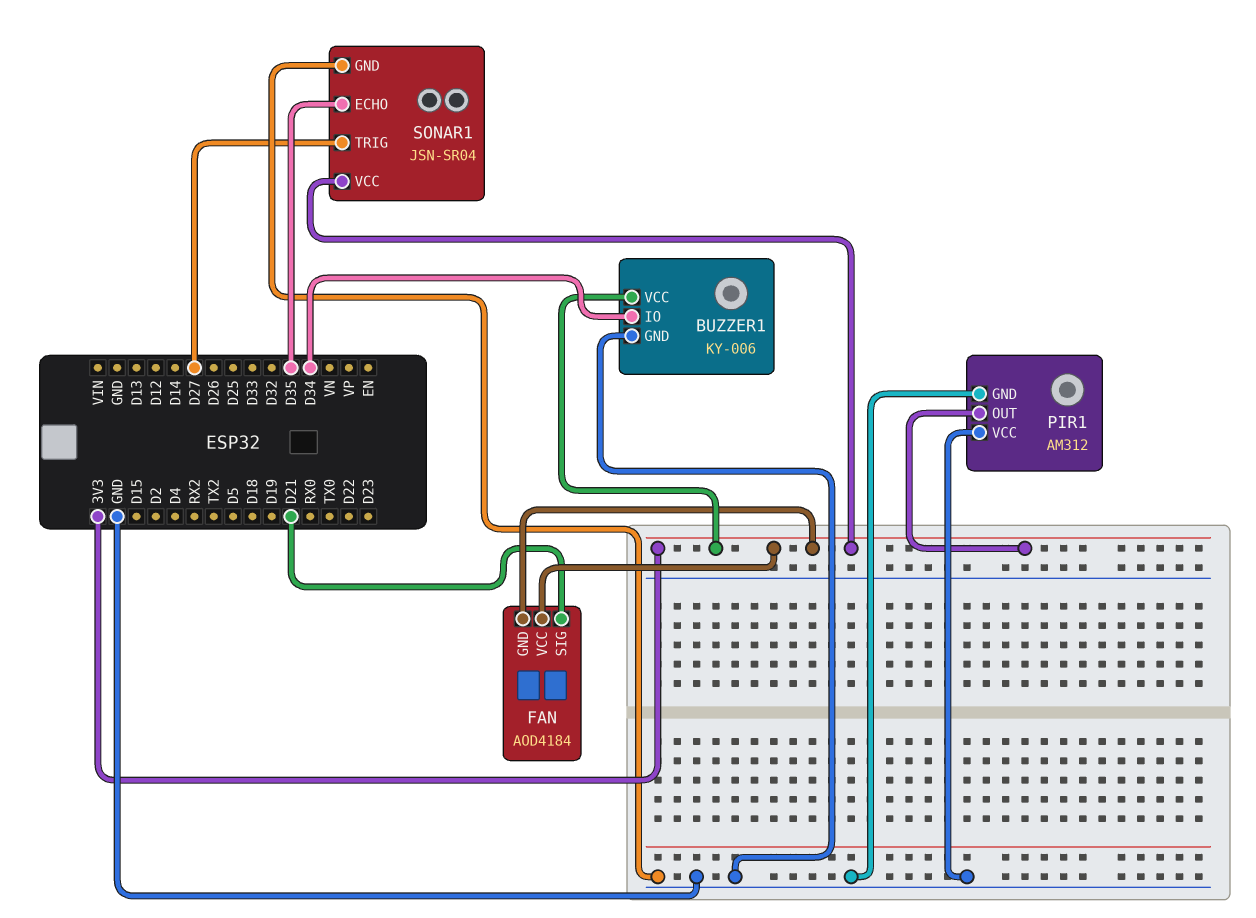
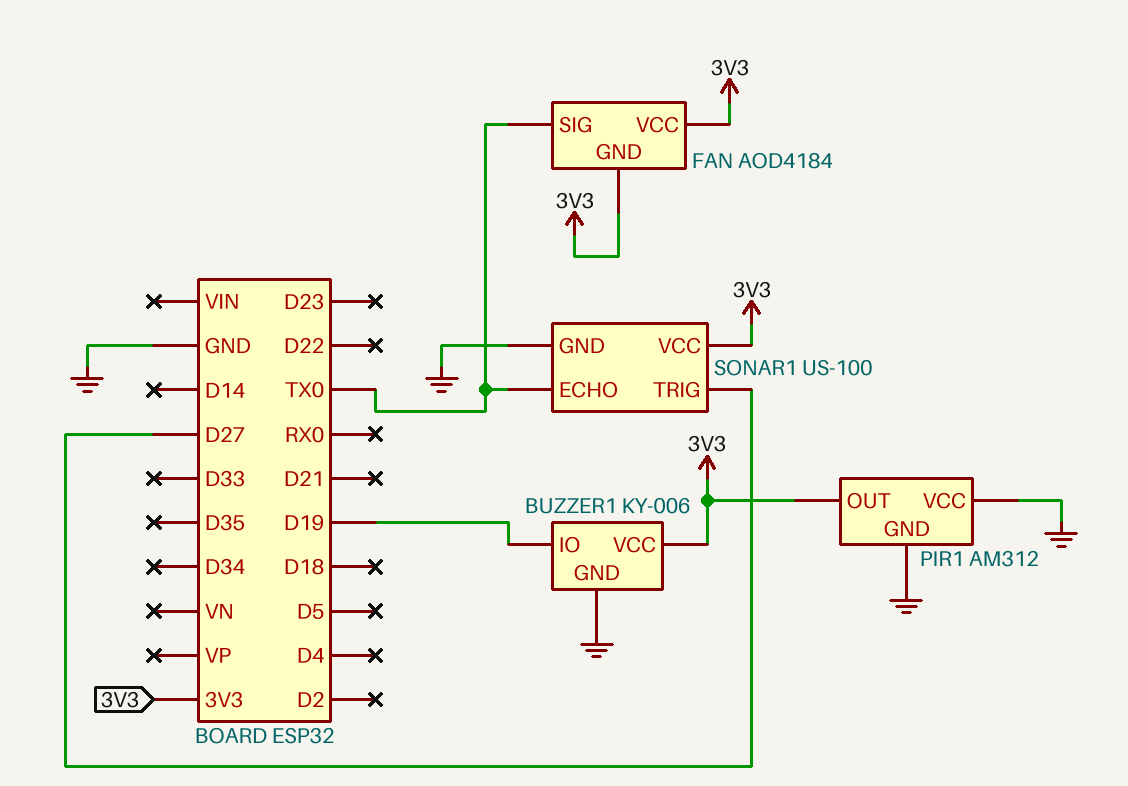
BUZZER1 pin IO: D34 -> D19
FAN pin SIG: D21 -> TX0
SONAR1: JSN-SR04 -> US-100
SONAR1 pin ECHO: D35 -> TX0

